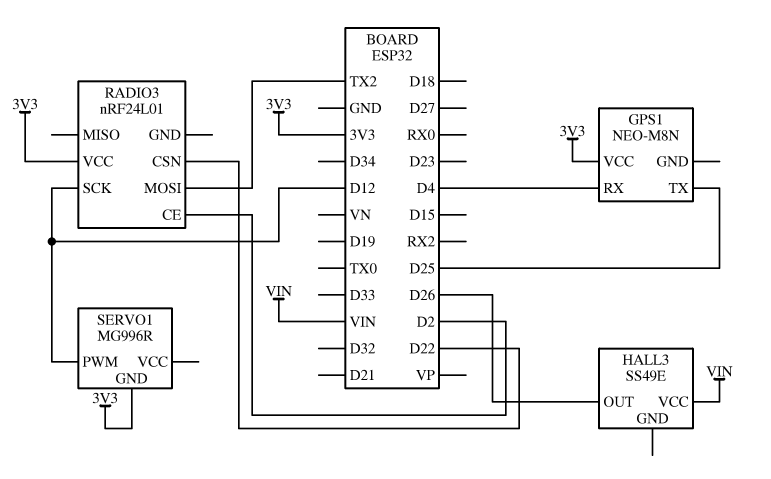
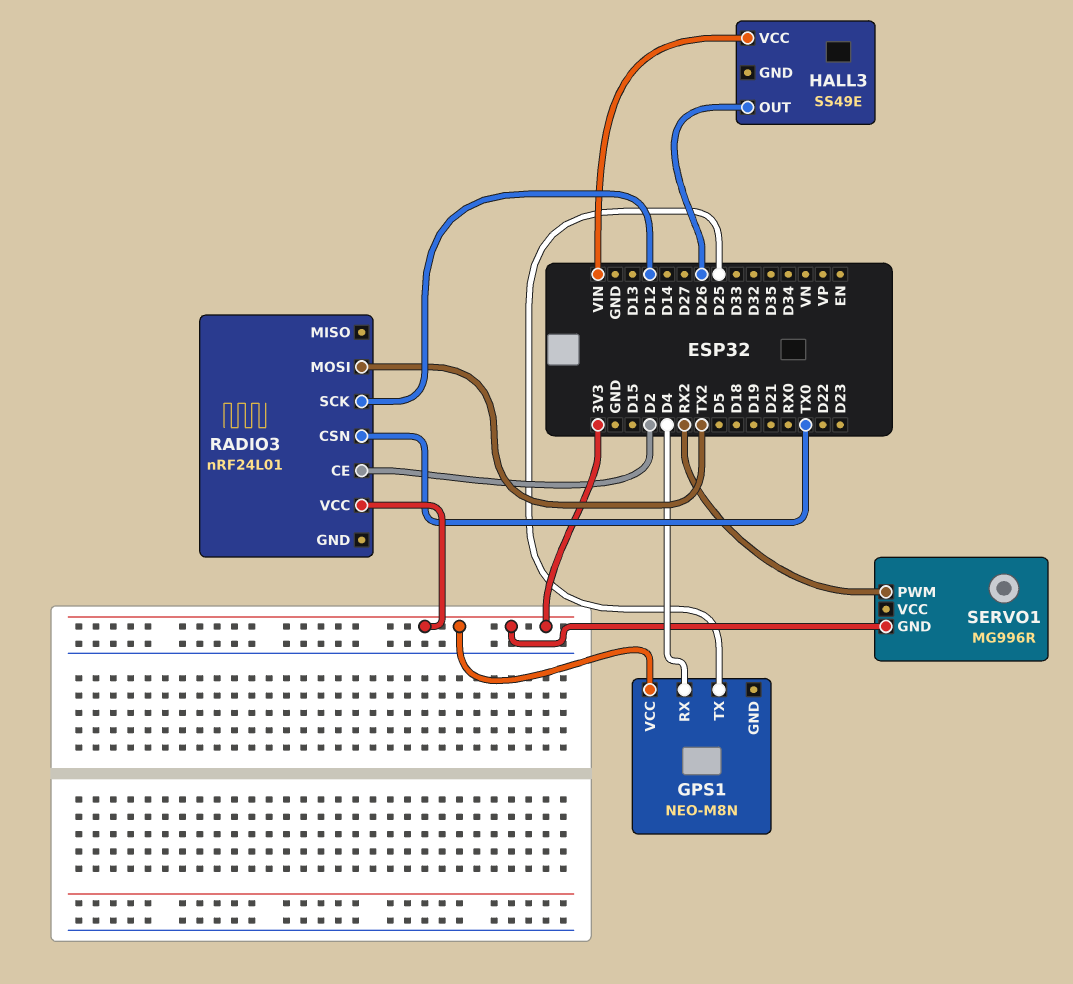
RADIO3 pin CSN: D22 -> TX0
SERVO1 pin PWM: D12 -> RX2

